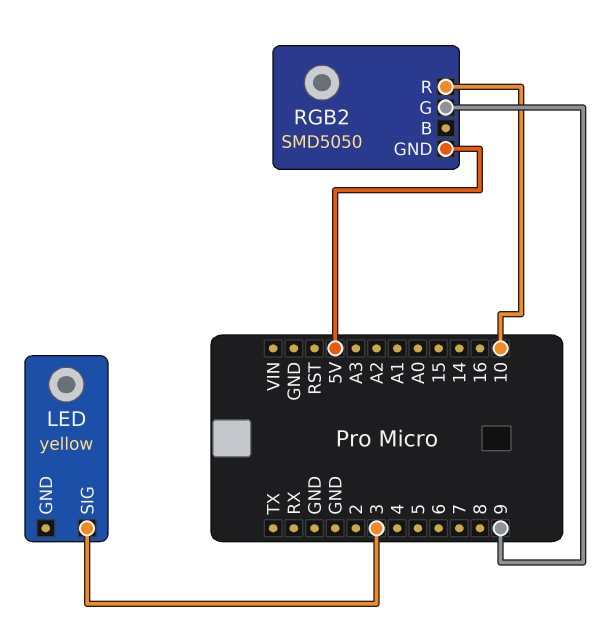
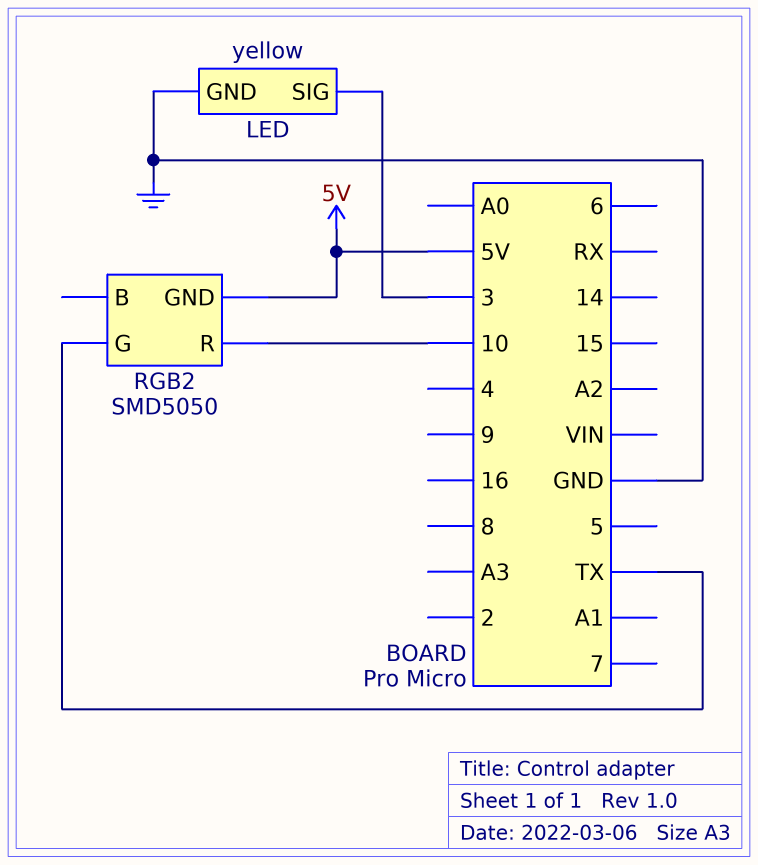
LED pin GND: none -> GND
RGB2 pin G: 9 -> TX

